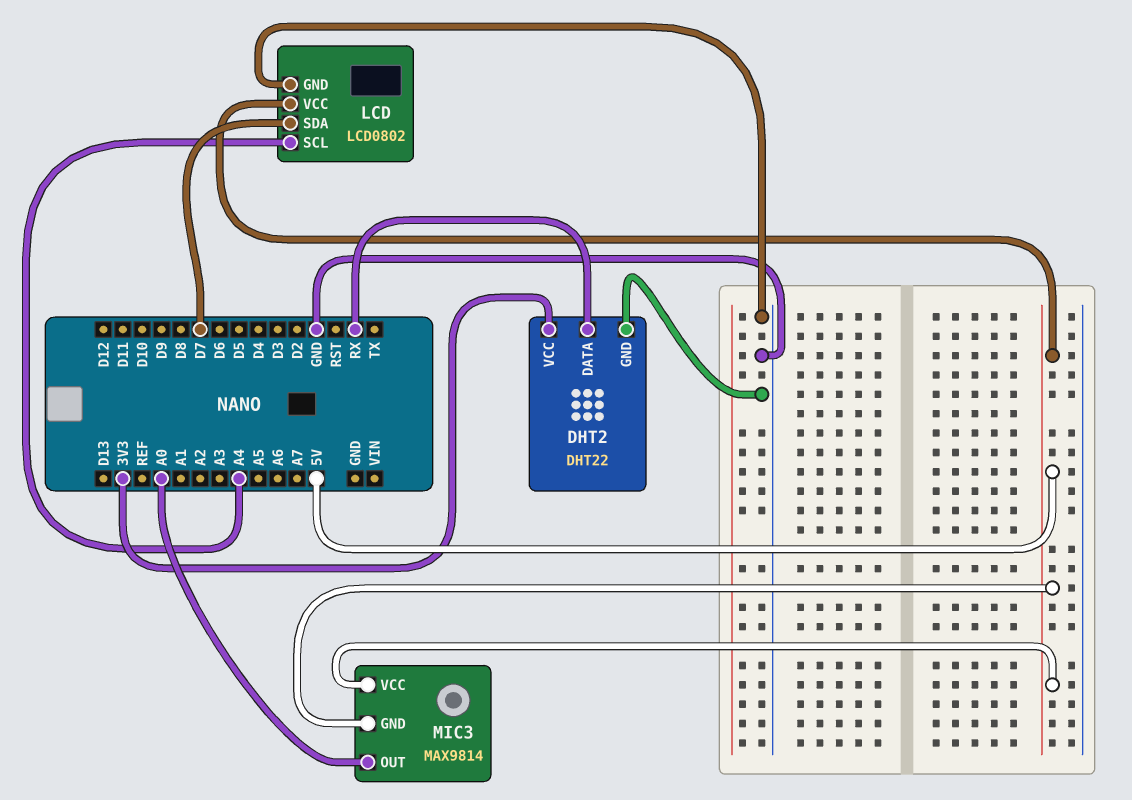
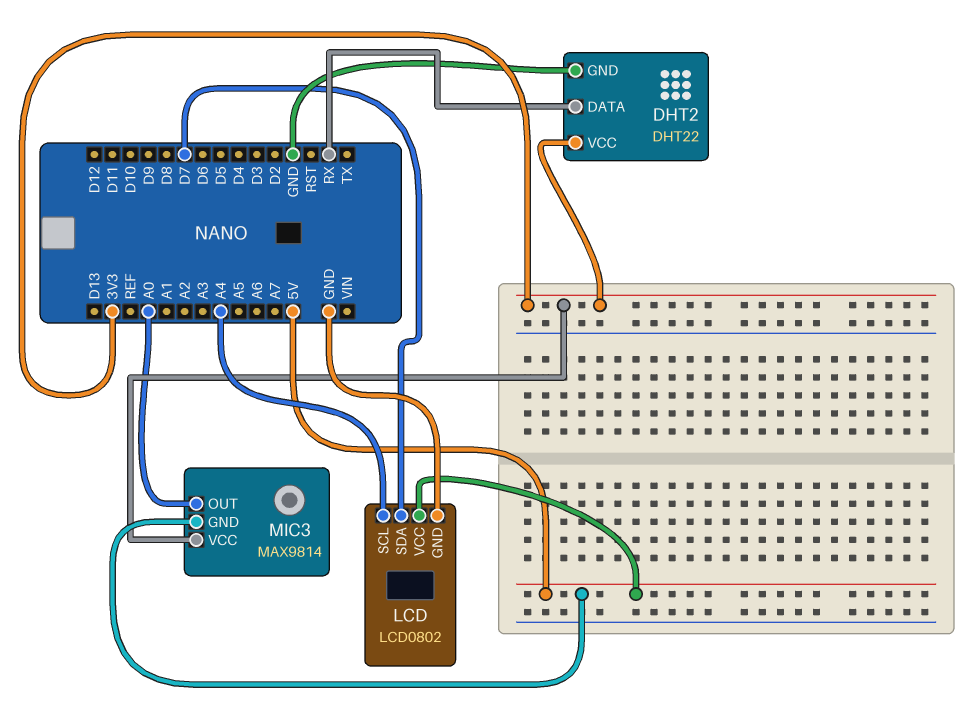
MIC3 pin VCC: 5V -> 3V3

